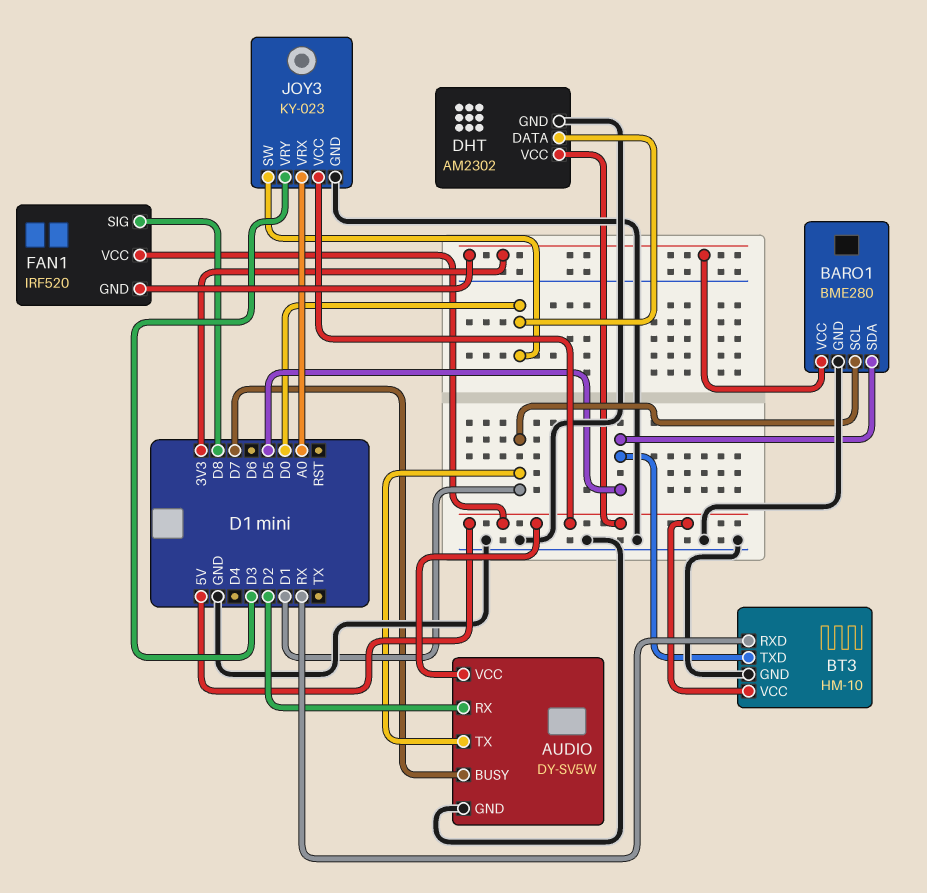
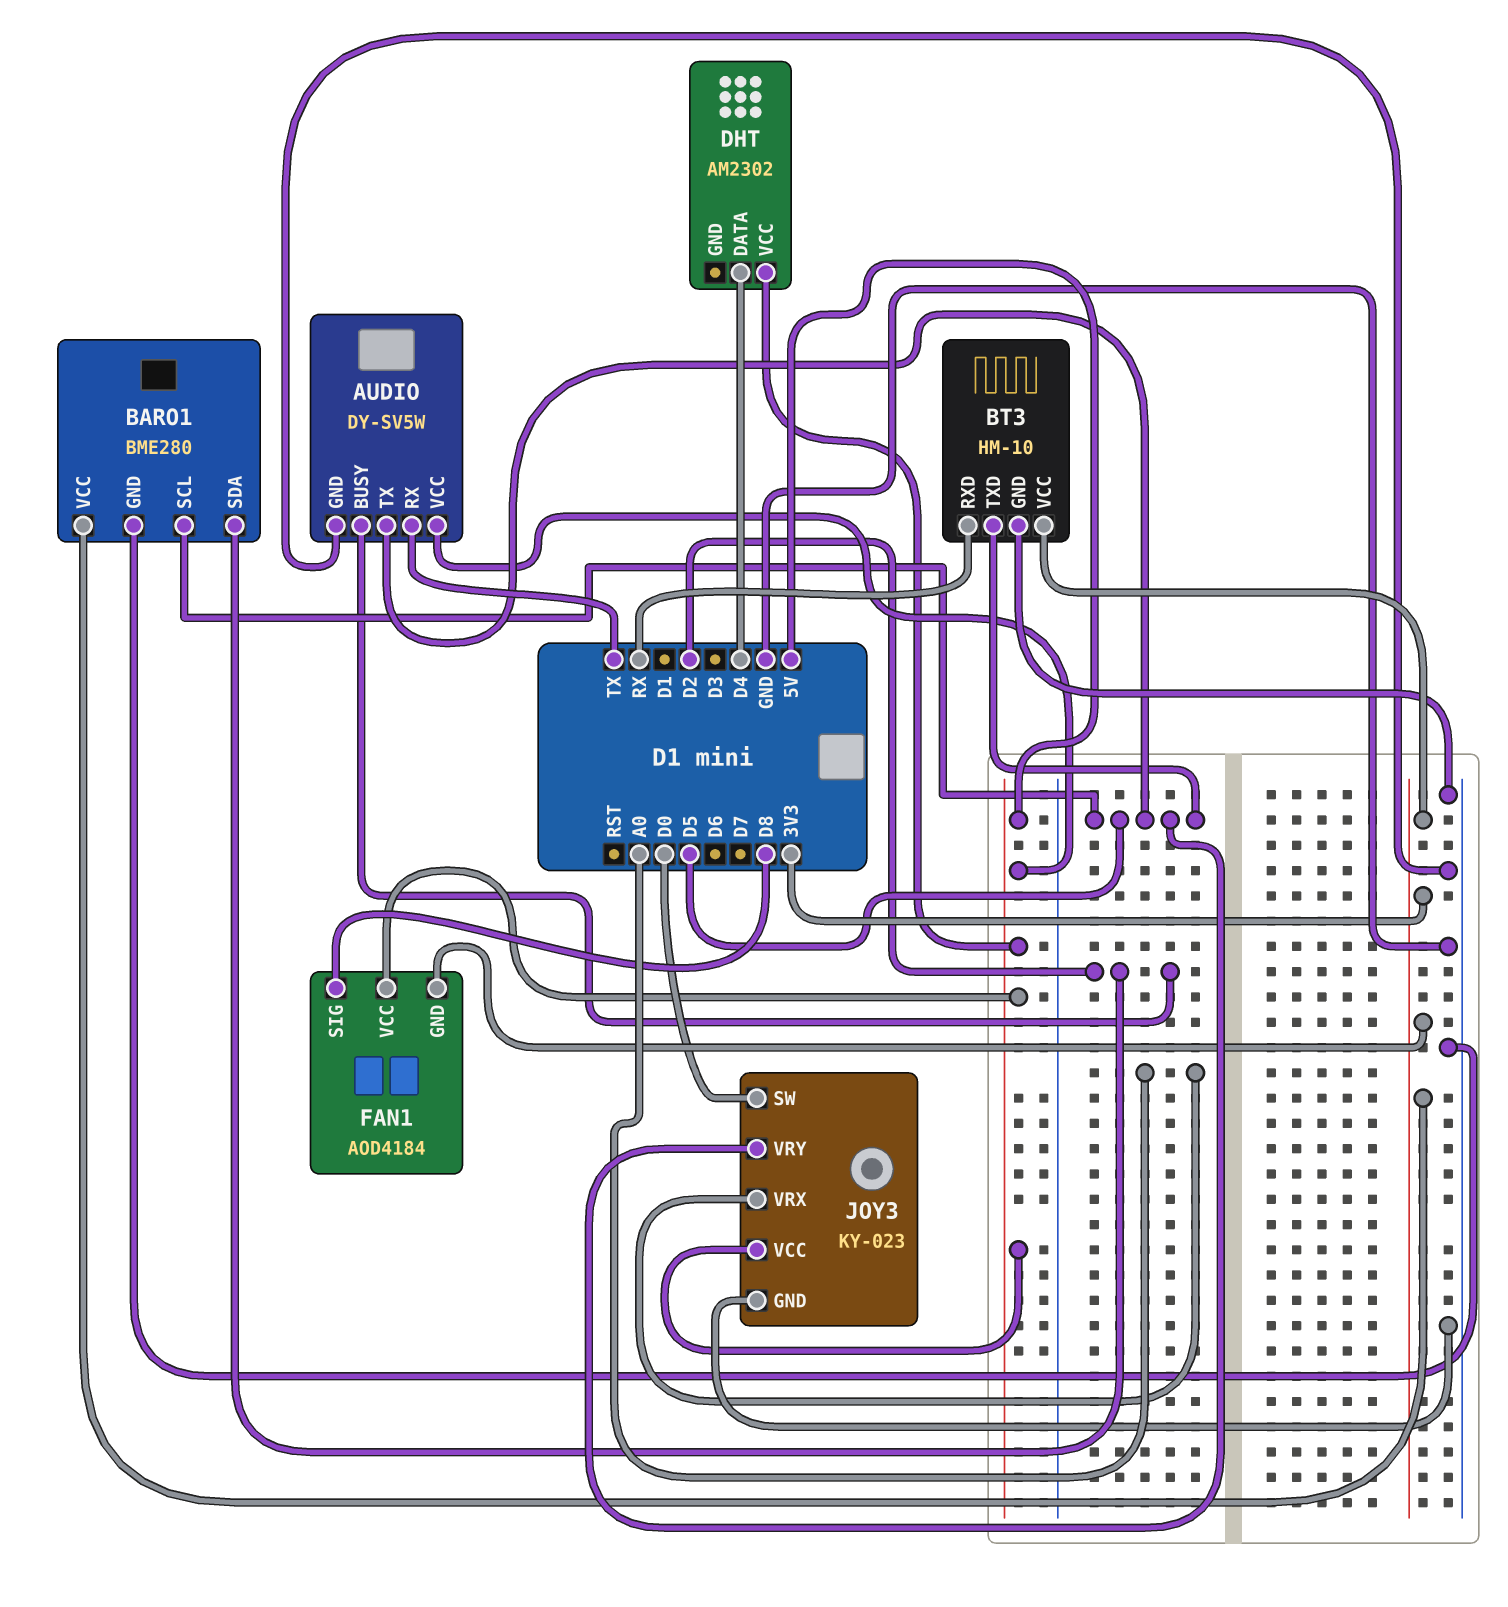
AUDIO pin BUSY: D7 -> D2
AUDIO pin RX: D2 -> TX
AUDIO pin TX: D1 -> D5
BARO1 pin SCL: D1 -> D5
BARO1 pin SDA: D5 -> D2
BT3 pin VCC: 5V -> 3V3
DHT pin DATA: D0 -> D4
DHT pin GND: GND -> none
FAN1: IRF520 -> AOD4184
JOY3 pin VRY: D3 -> D5

